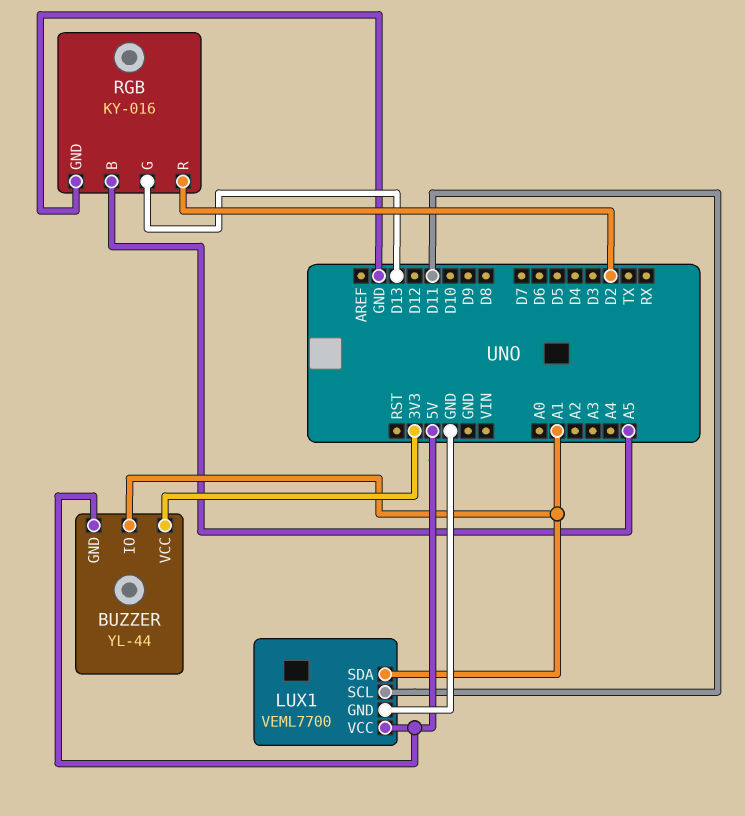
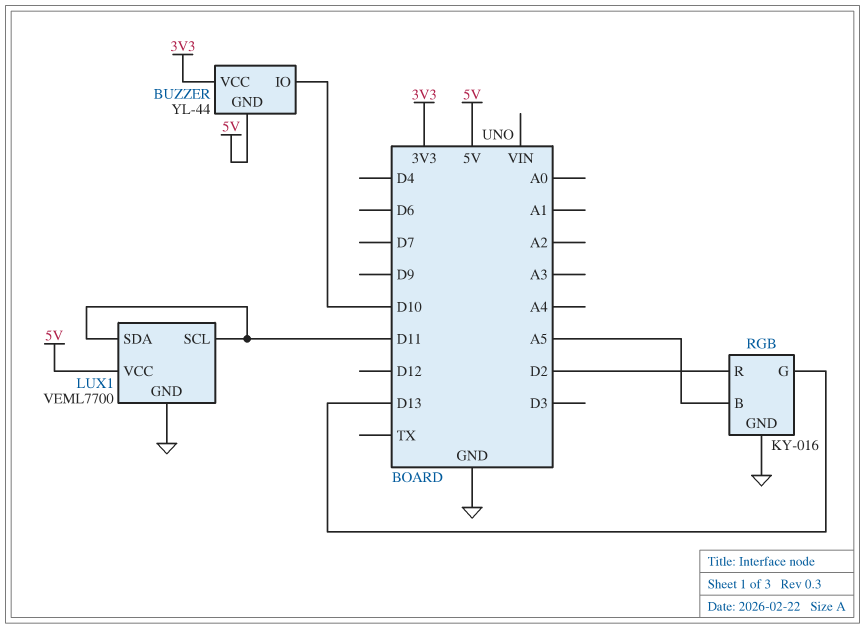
BUZZER pin IO: A1 -> D10
LUX1 pin SDA: A1 -> D11

